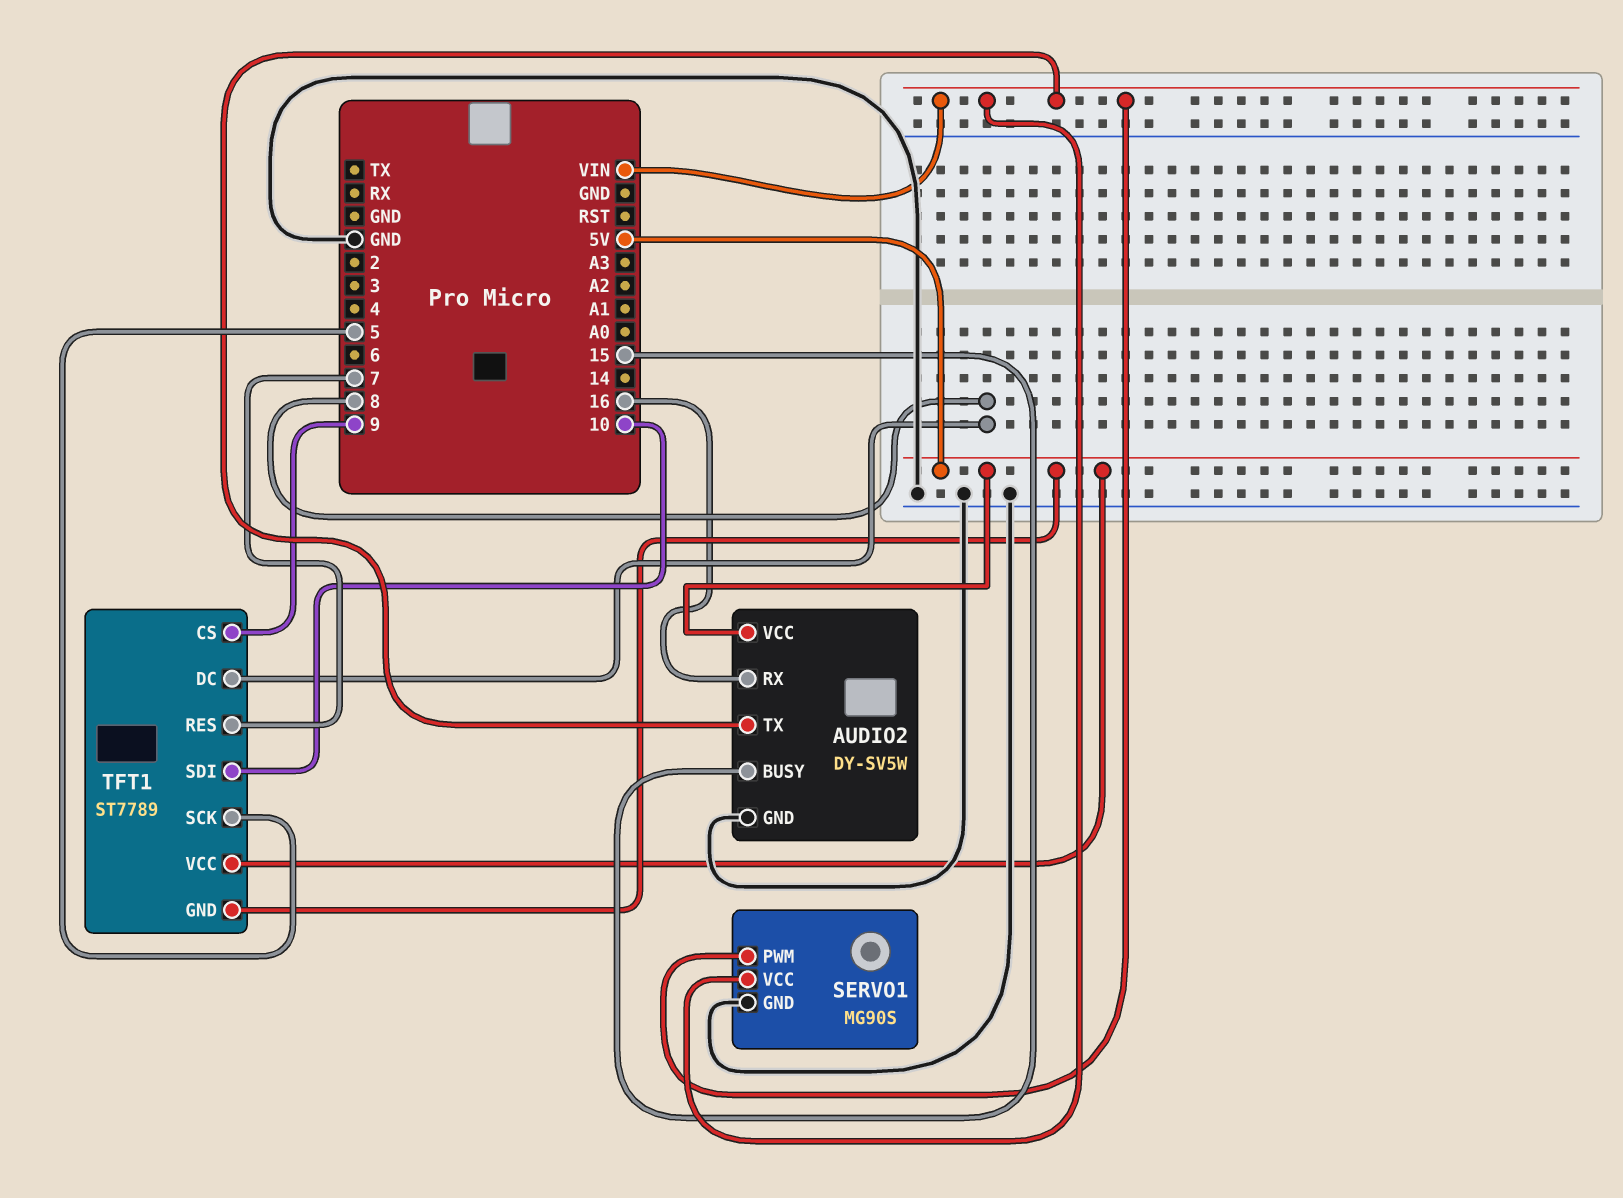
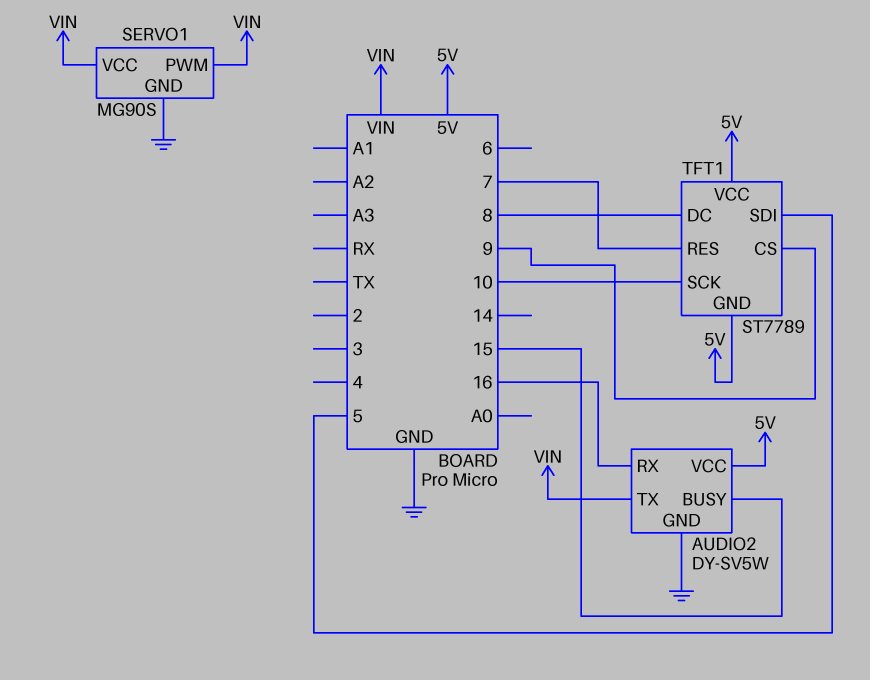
TFT1 pin SCK: 5 -> 10
TFT1 pin SDI: 10 -> 5

